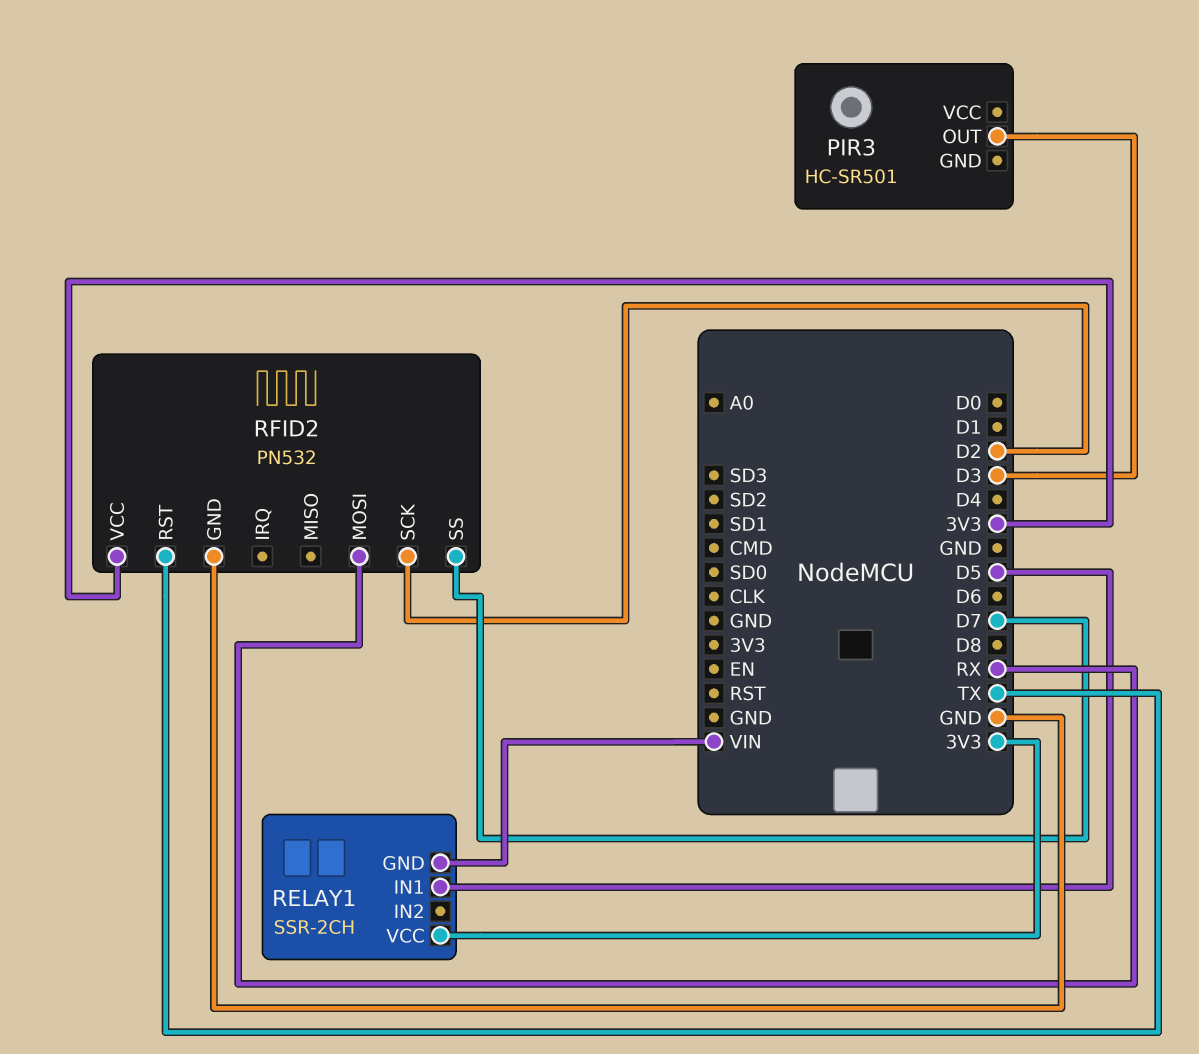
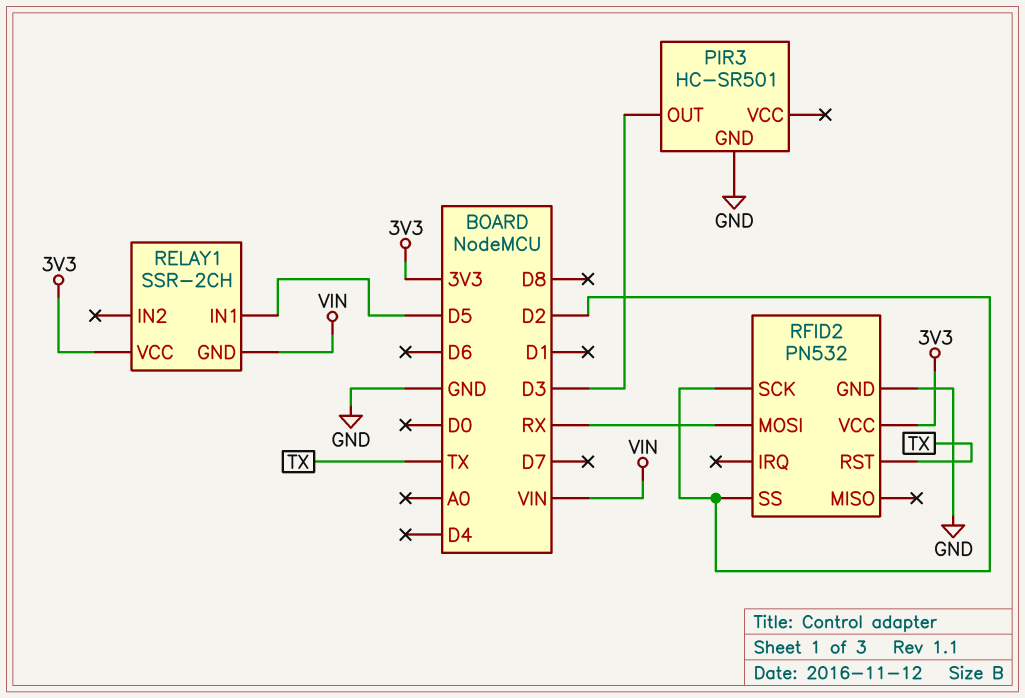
PIR3 pin GND: none -> GND
RFID2 pin SS: D7 -> D2

